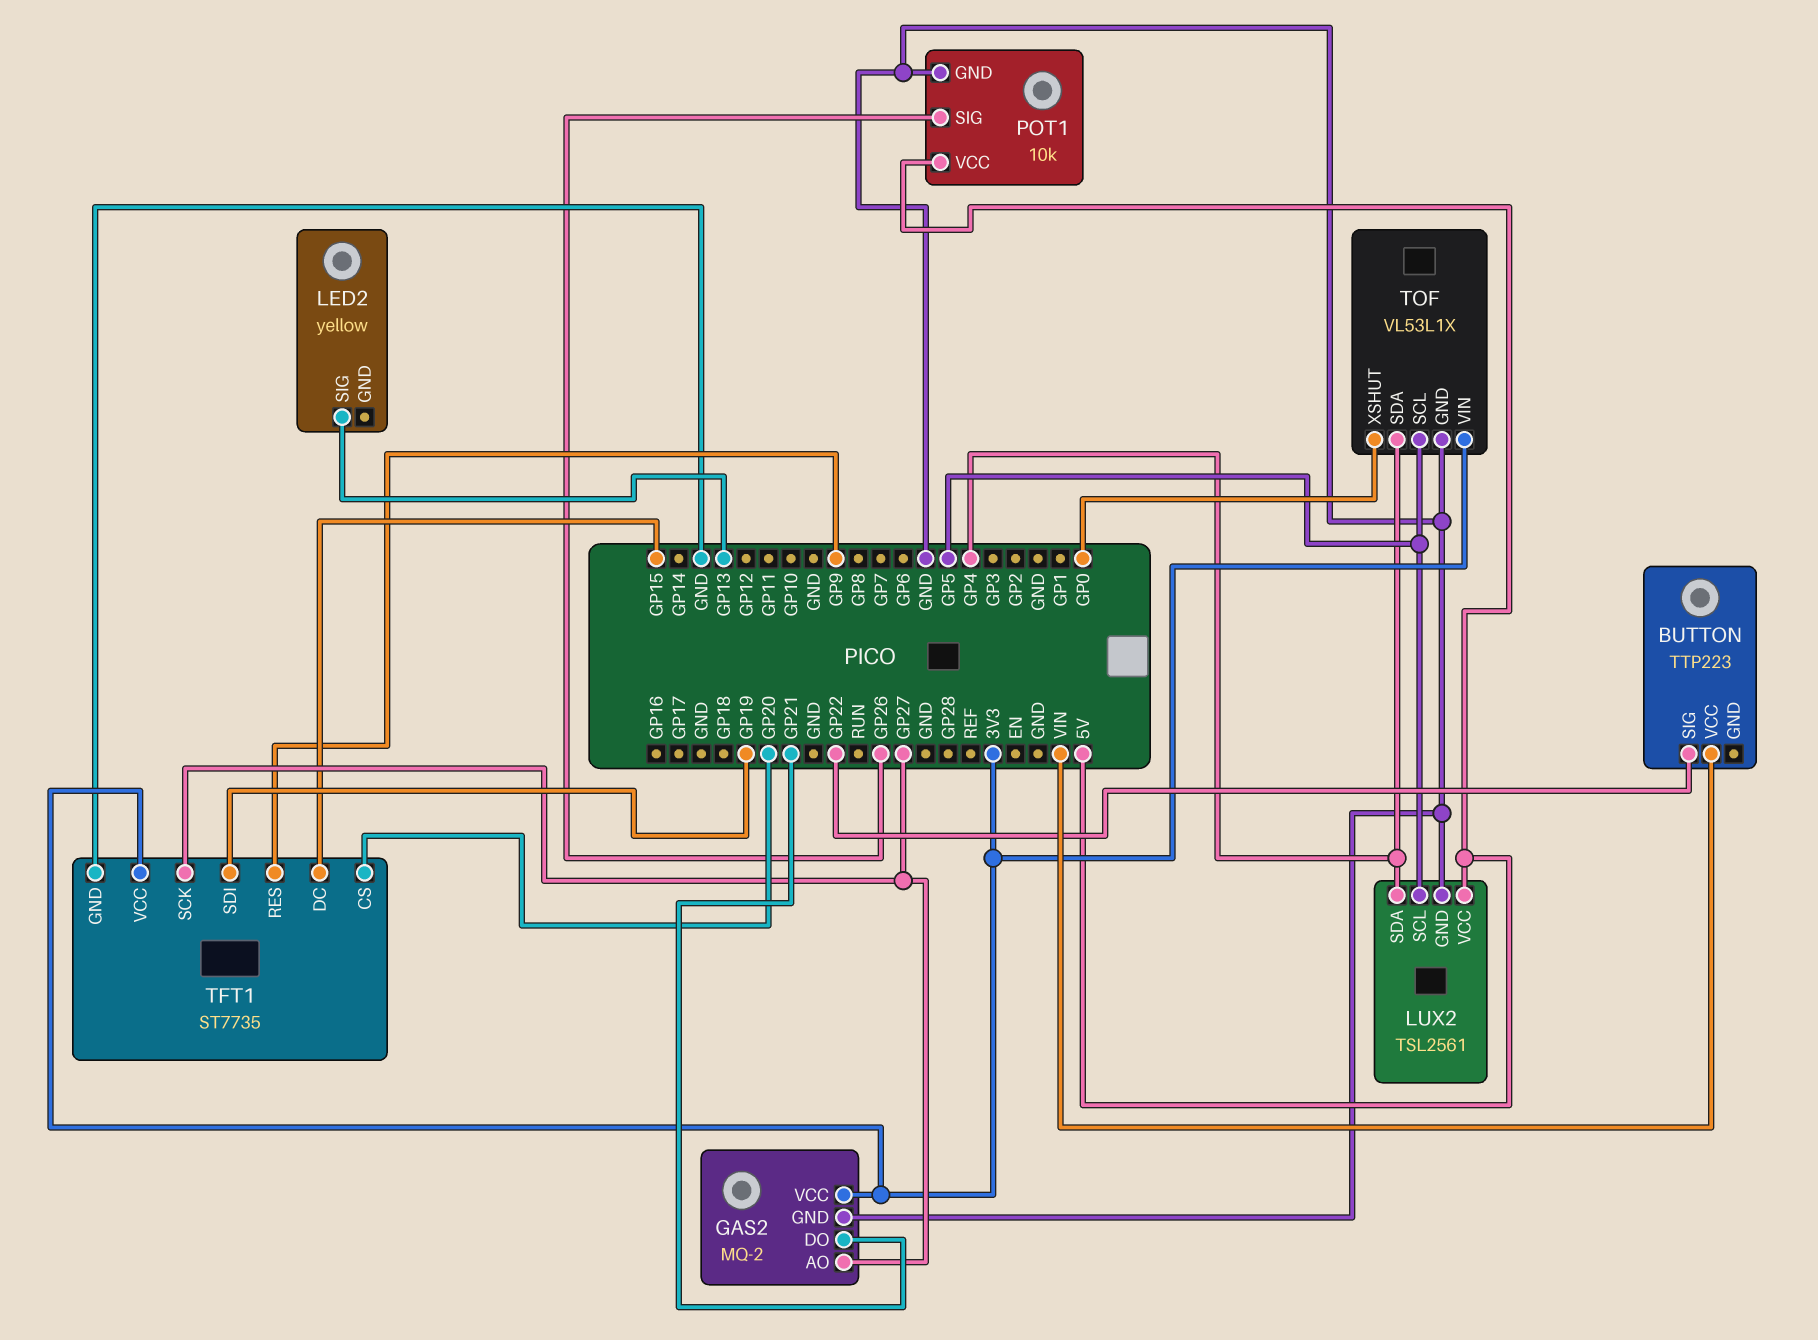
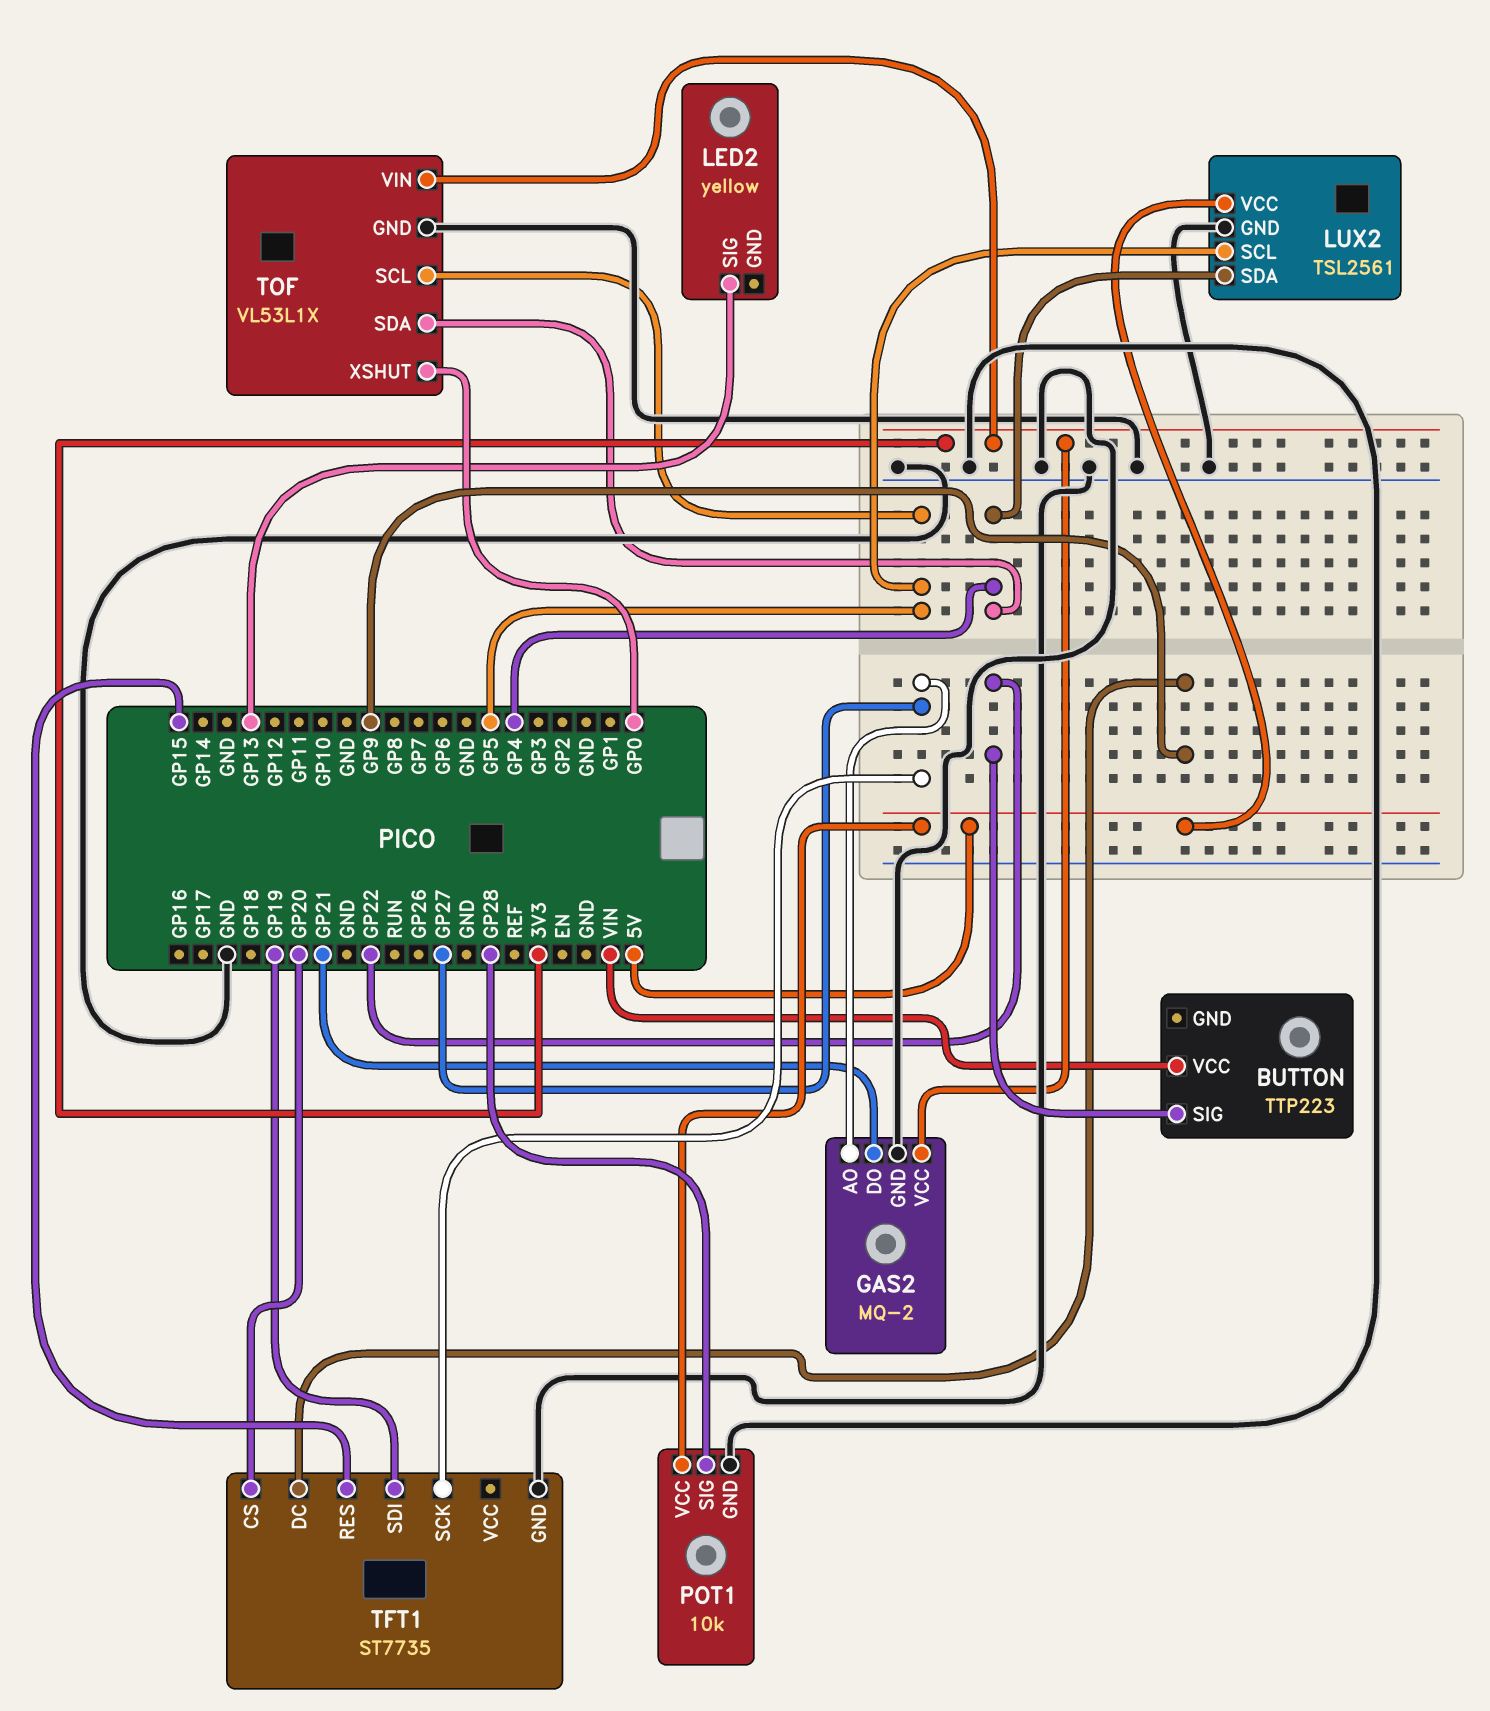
POT1 pin SIG: GP26 -> GP28
TFT1 pin DC: GP15 -> GP9
TFT1 pin RES: GP9 -> GP15
TFT1 pin VCC: 3V3 -> none

